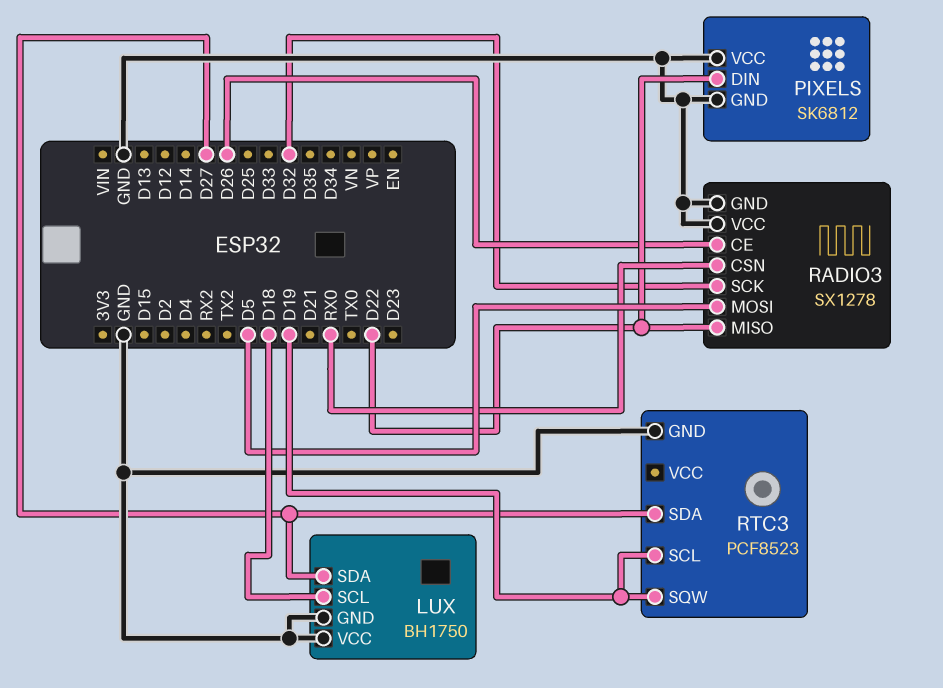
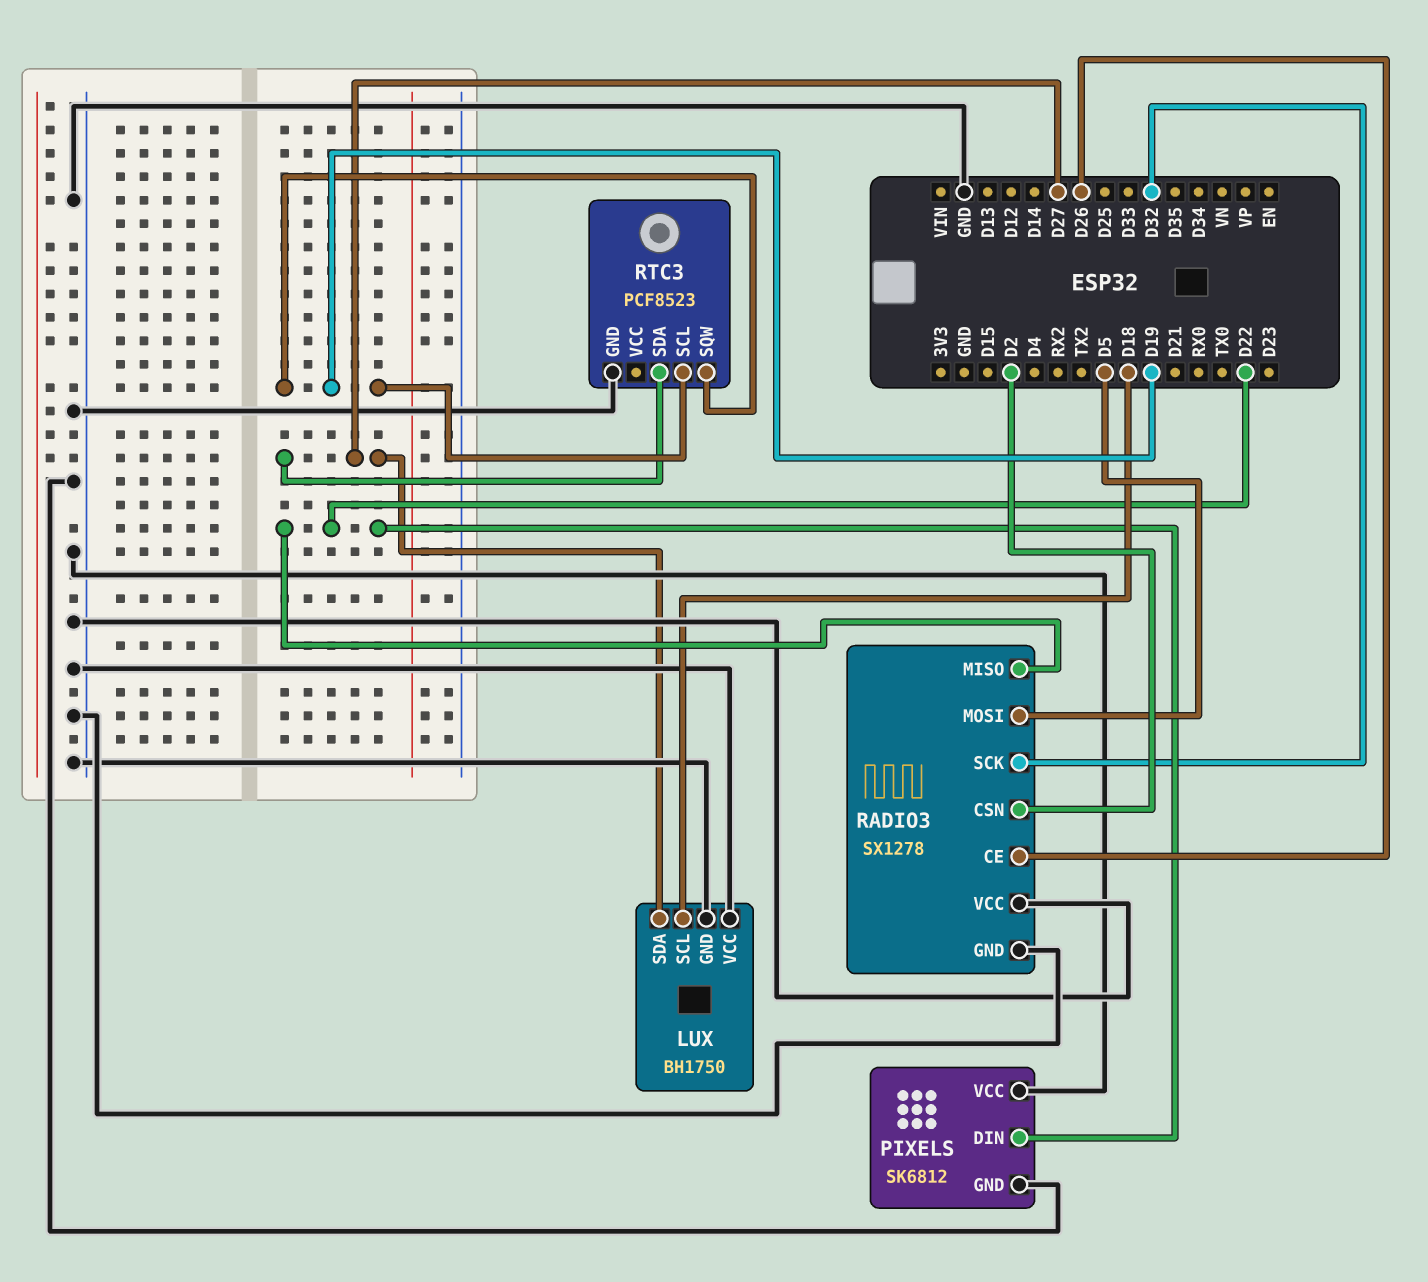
RADIO3 pin CSN: RX0 -> D2

